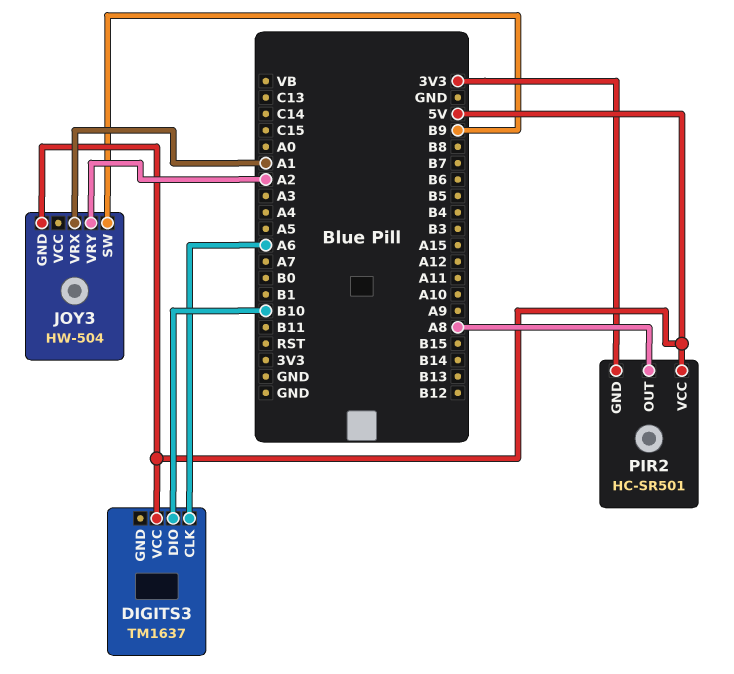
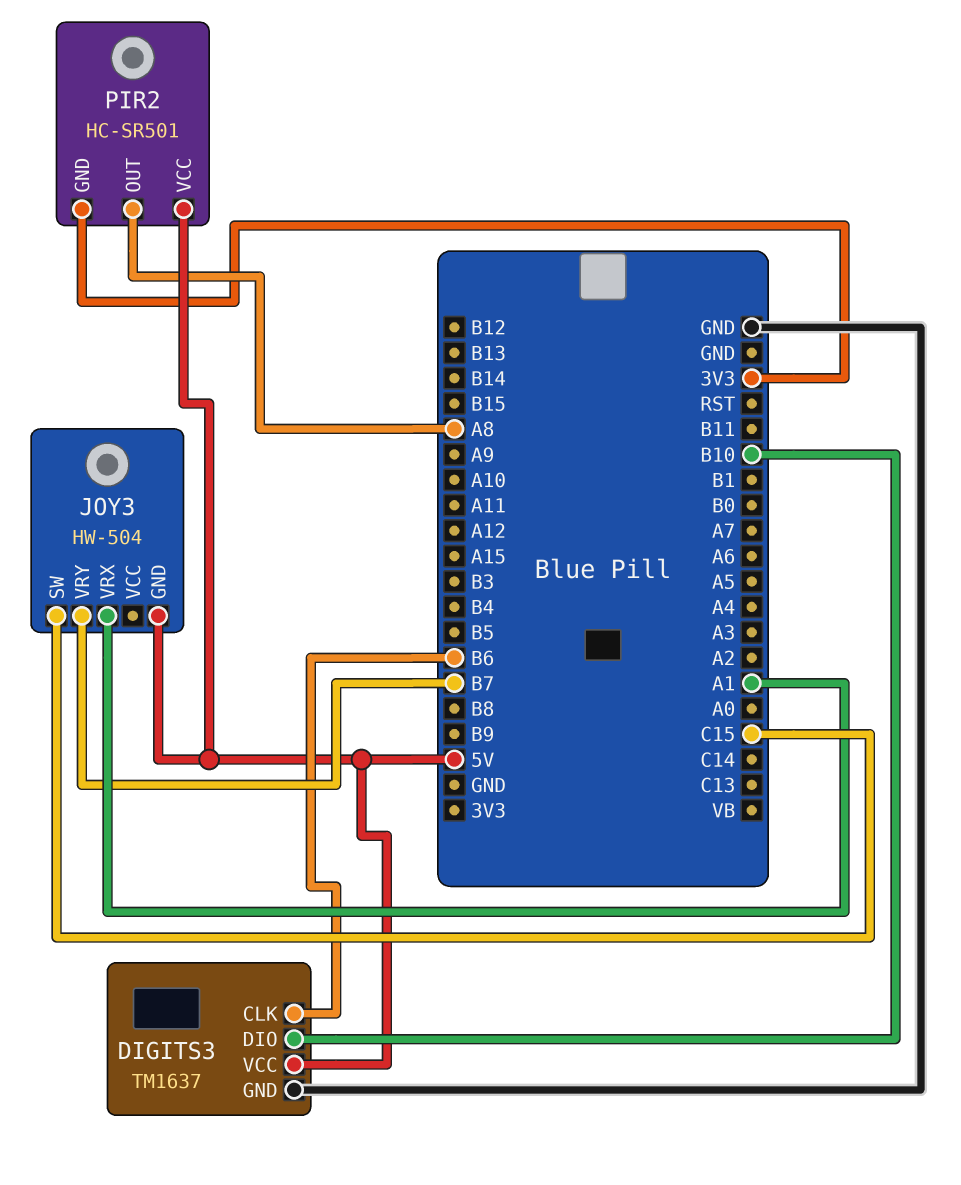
DIGITS3 pin CLK: A6 -> B6
DIGITS3 pin GND: none -> GND
JOY3 pin SW: B9 -> C15
JOY3 pin VRY: A2 -> B7

